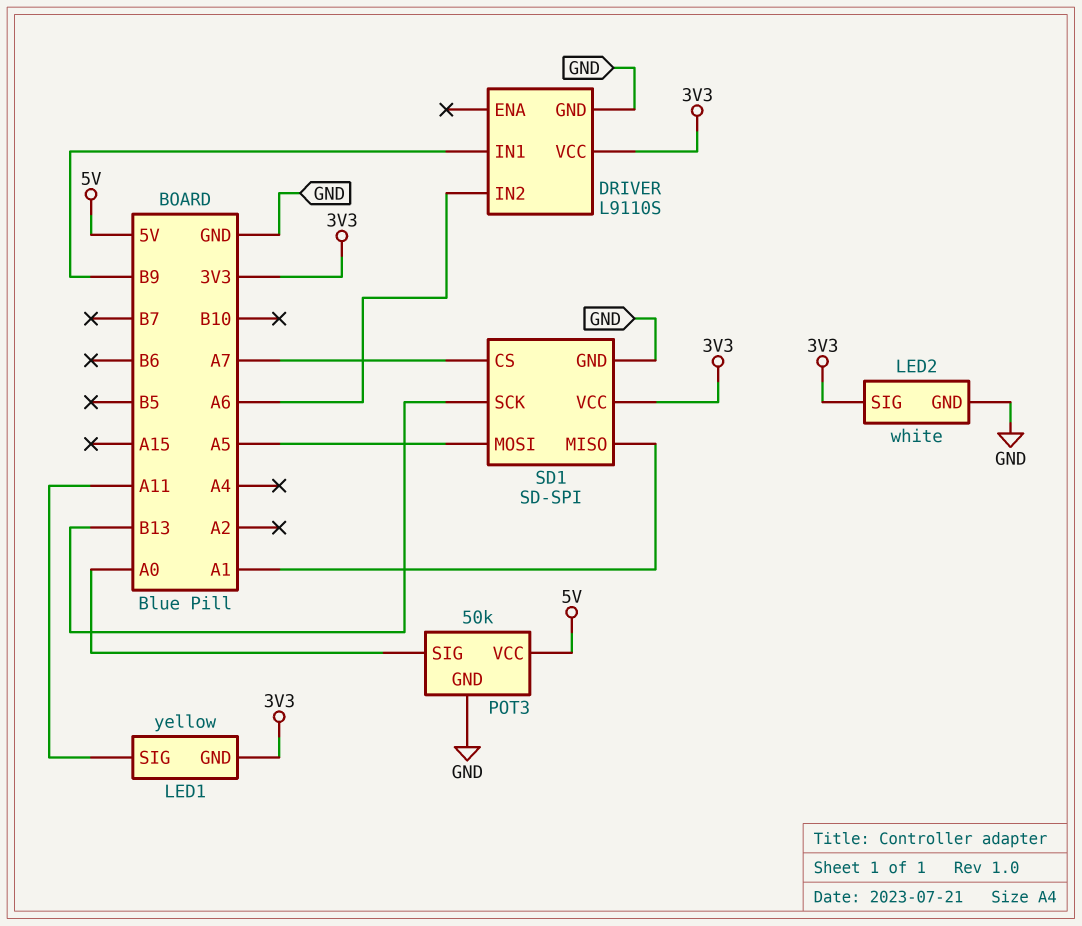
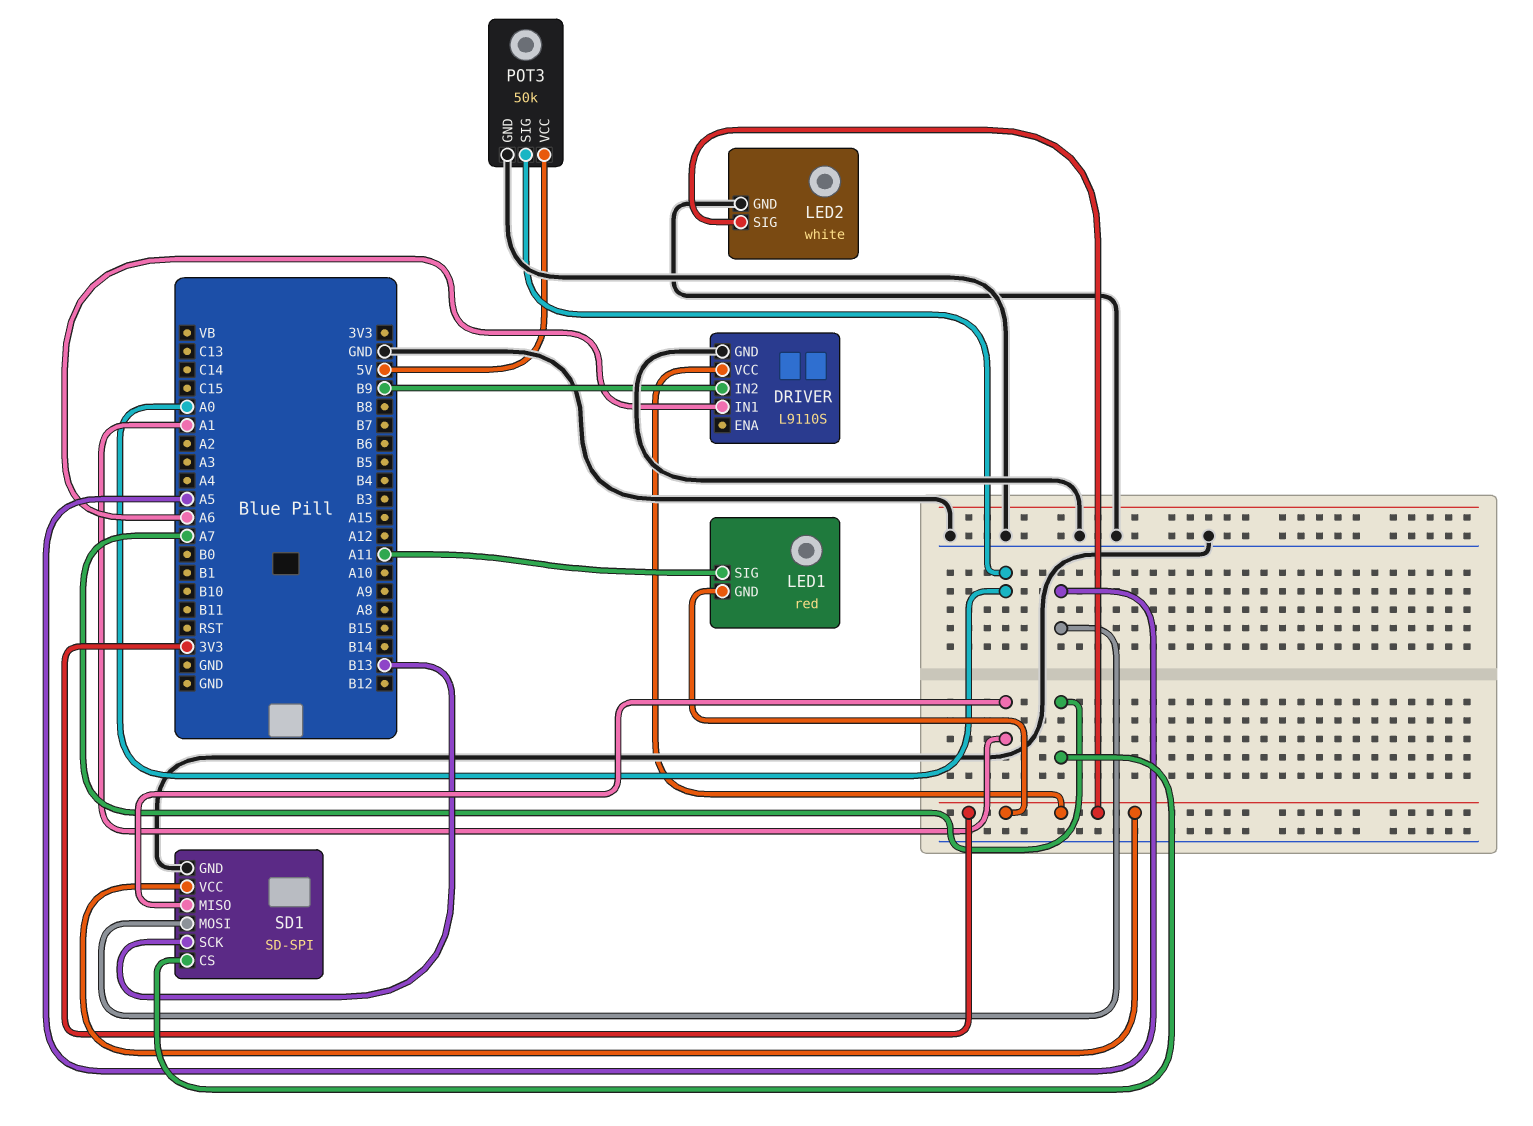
DRIVER pin IN1: B9 -> A6
DRIVER pin IN2: A6 -> B9
LED1: yellow -> red

